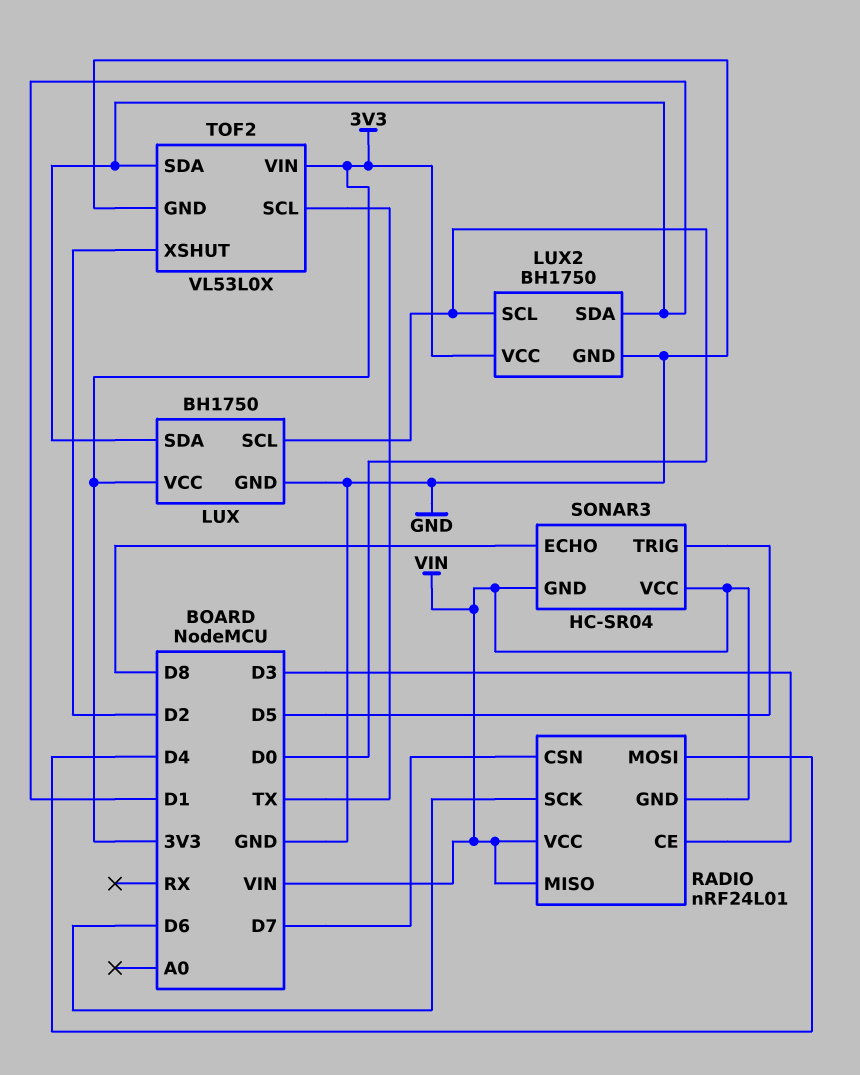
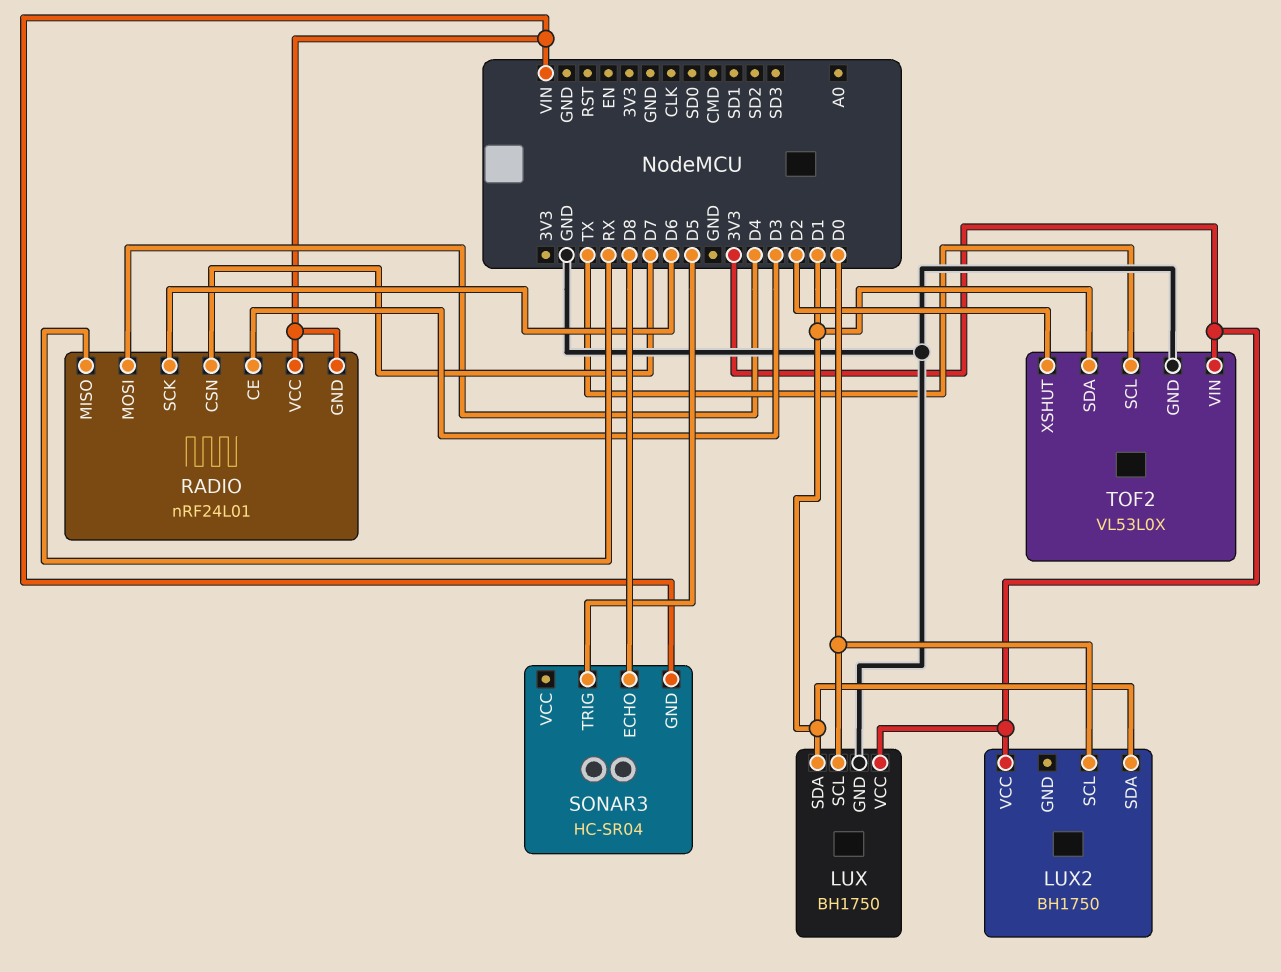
LUX2 pin GND: GND -> none
RADIO pin MISO: VIN -> RX
SONAR3 pin VCC: VIN -> none

